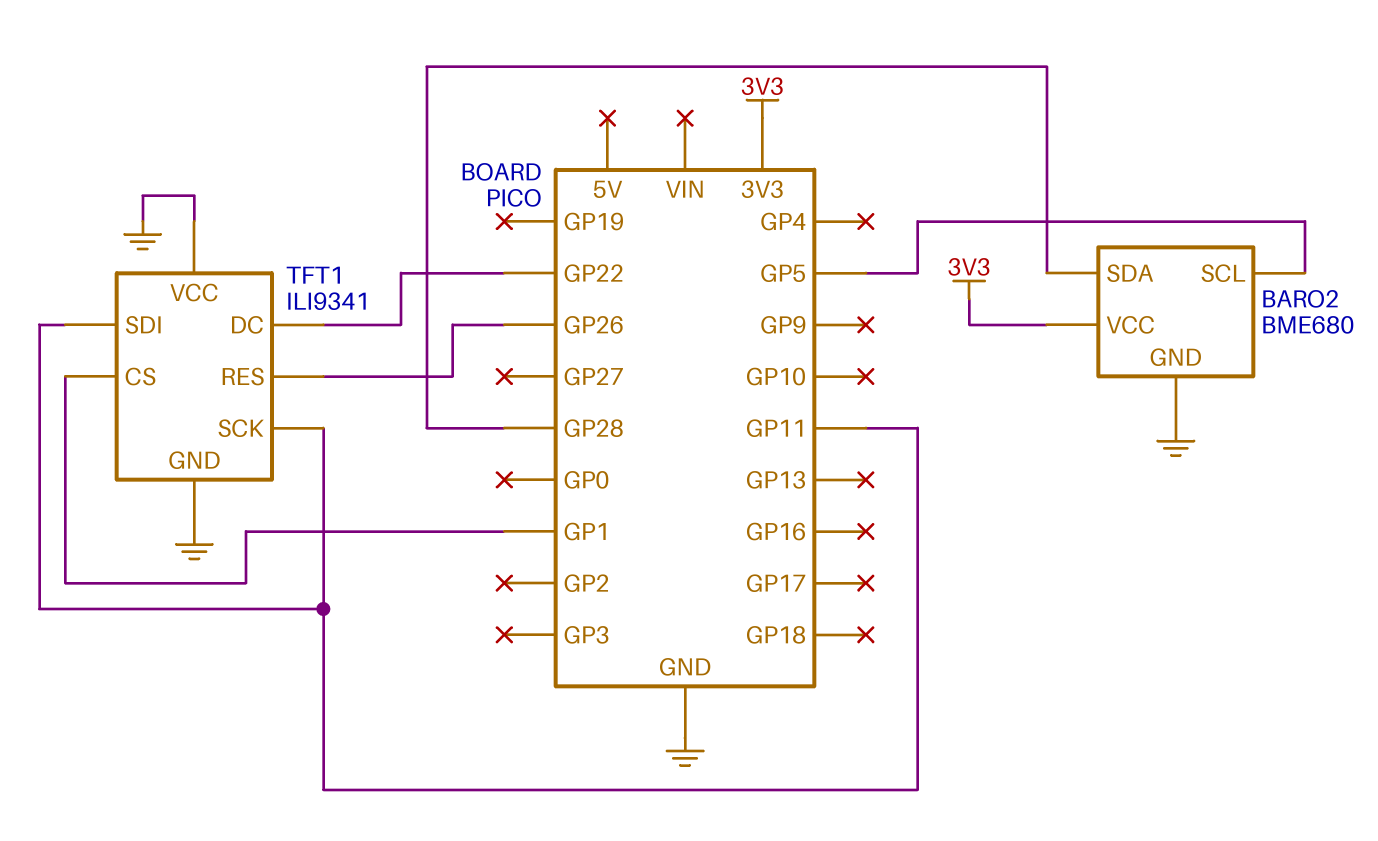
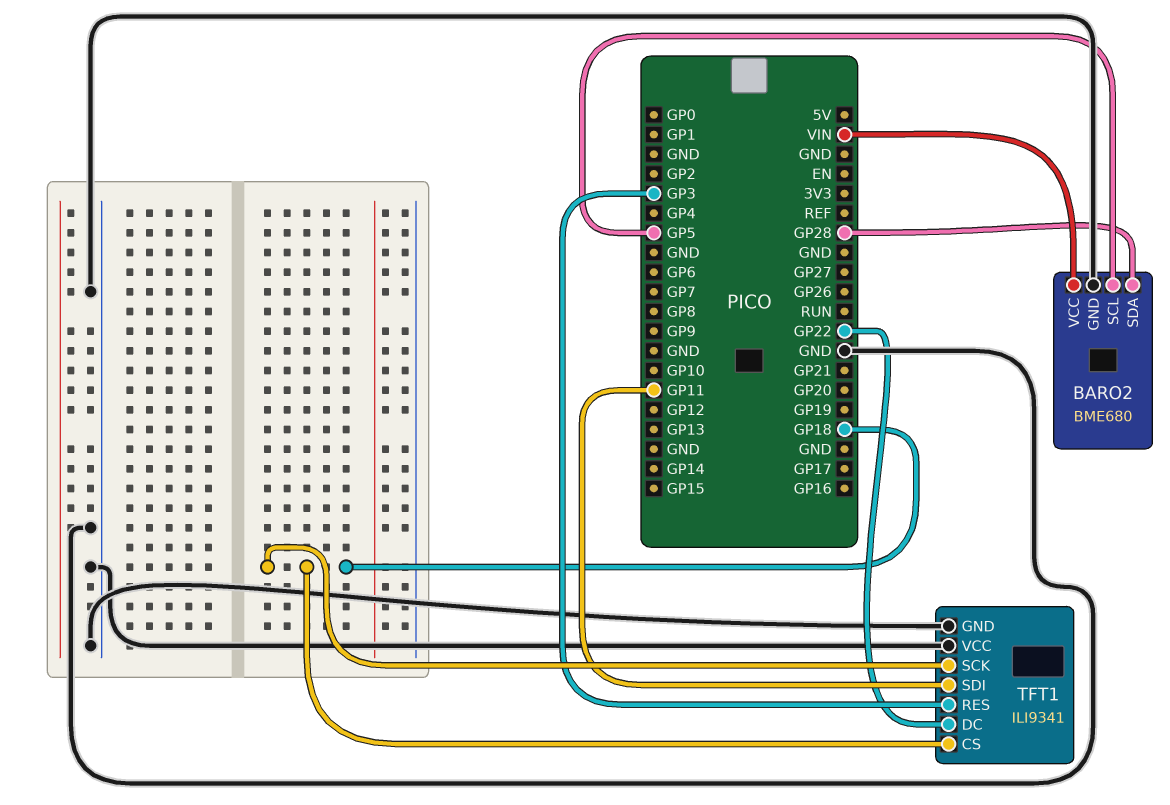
BARO2 pin VCC: 3V3 -> VIN
TFT1 pin CS: GP1 -> GP18
TFT1 pin RES: GP26 -> GP3
TFT1 pin SCK: GP11 -> GP18

